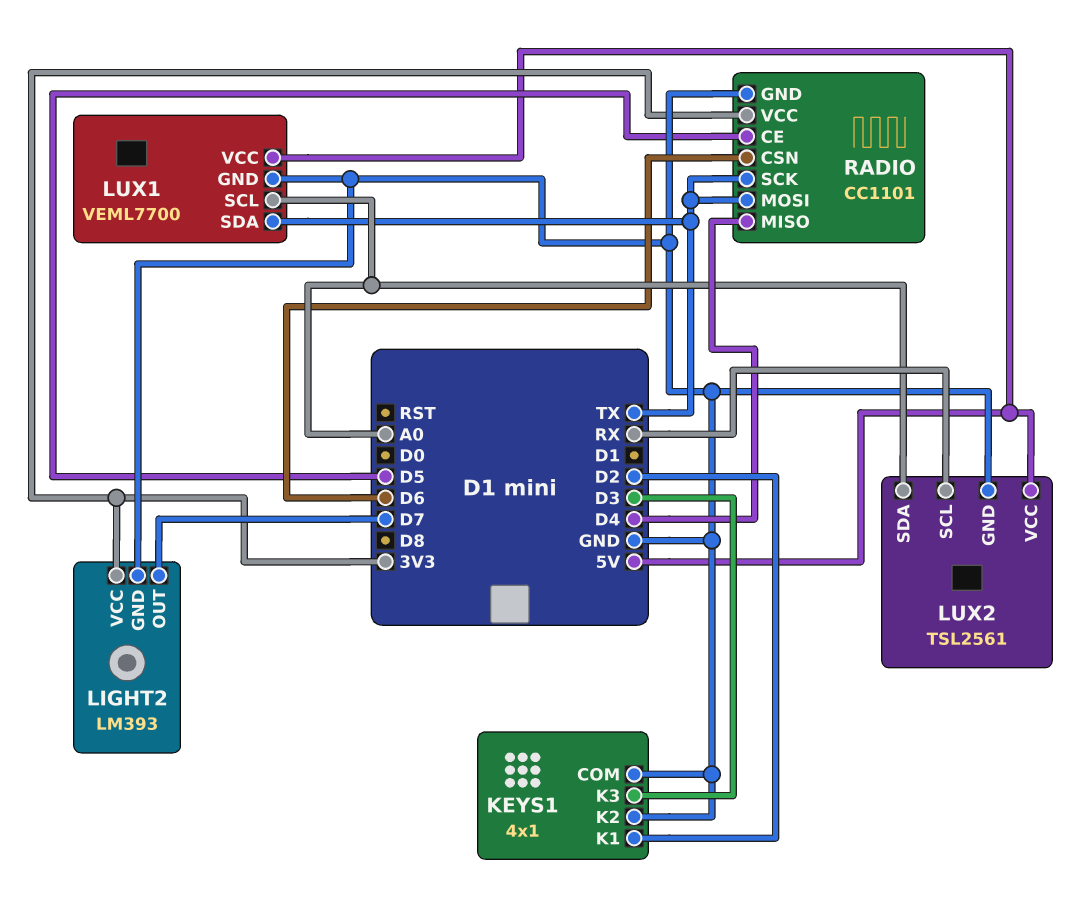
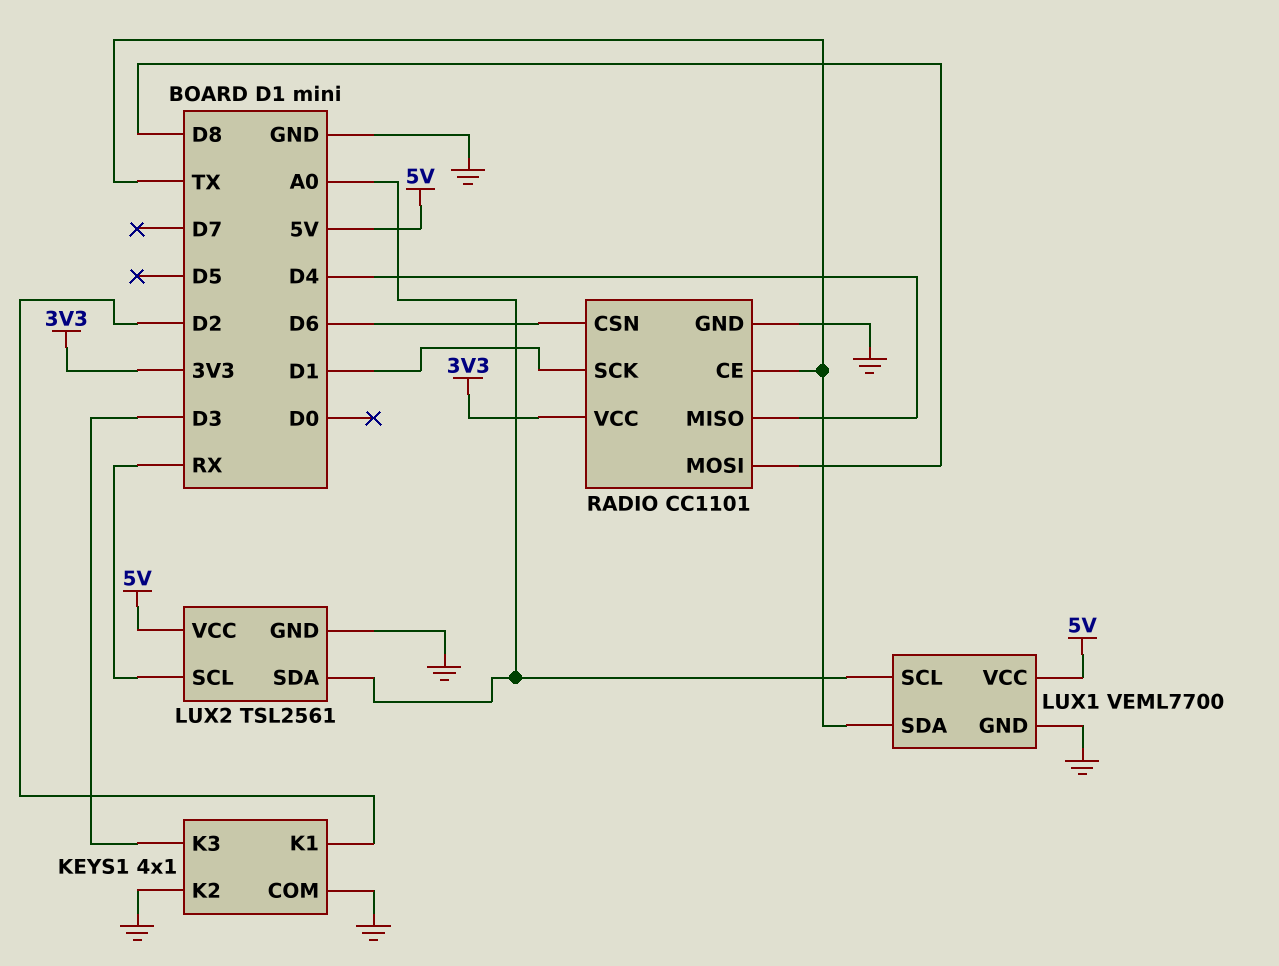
LIGHT2: LM393 -> none
LIGHT2 pin GND: GND -> none
LIGHT2 pin OUT: D7 -> none
LIGHT2 pin VCC: 3V3 -> none
RADIO pin CE: D5 -> TX
RADIO pin MOSI: TX -> D8
RADIO pin SCK: TX -> D1

